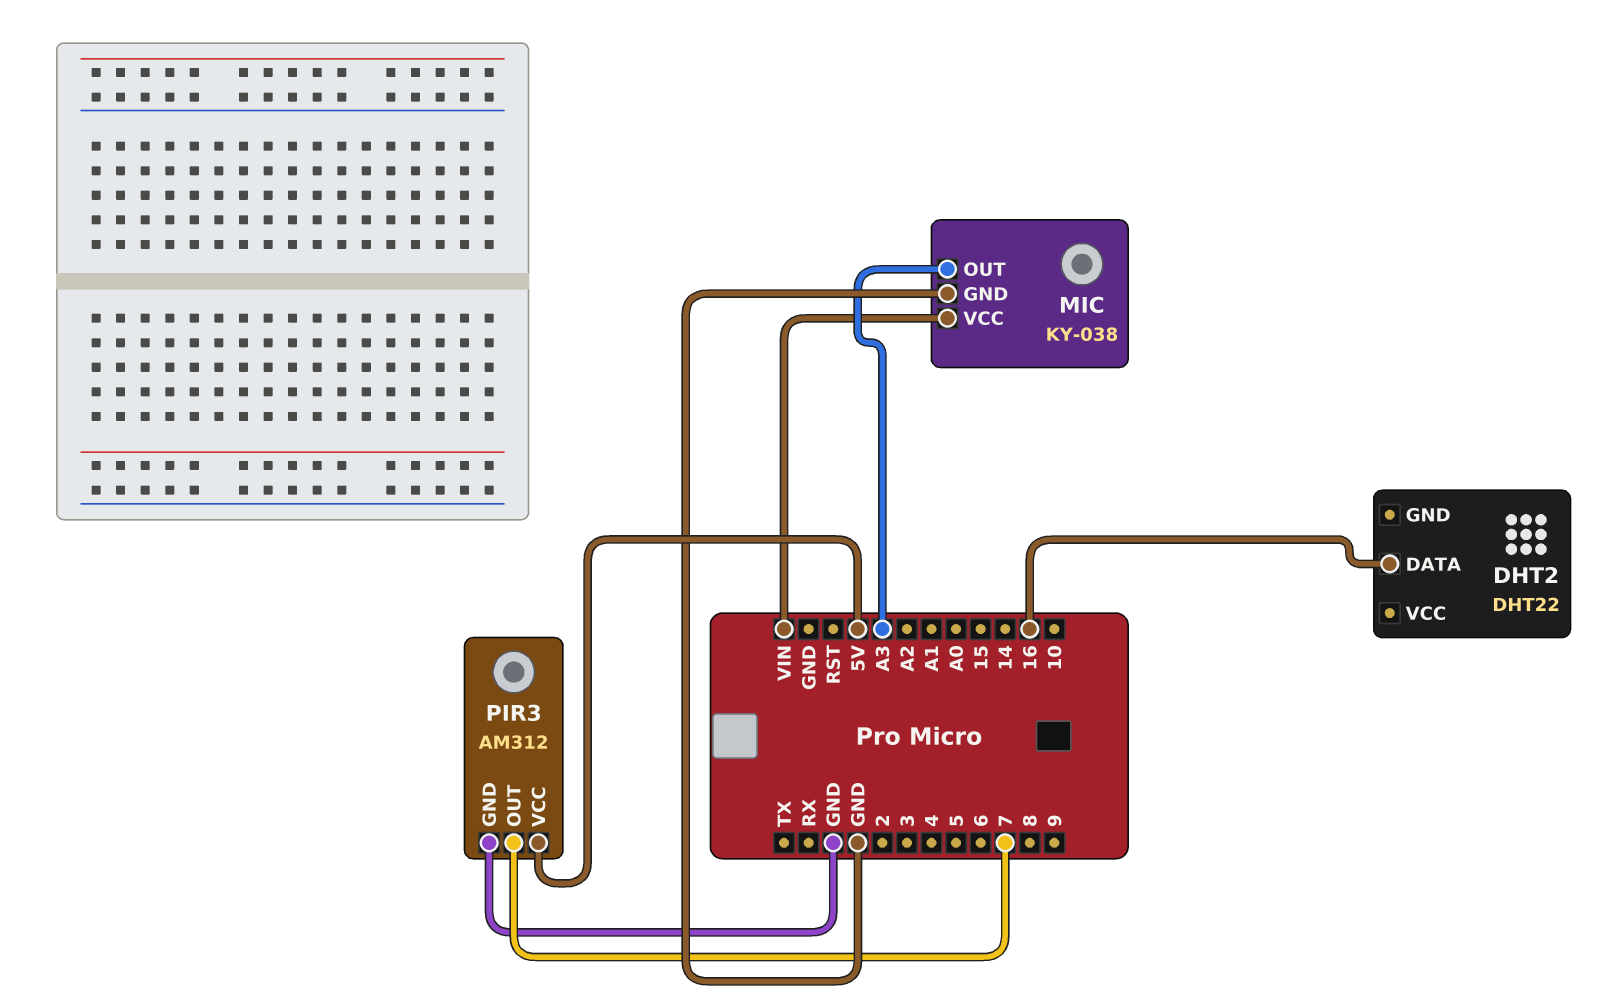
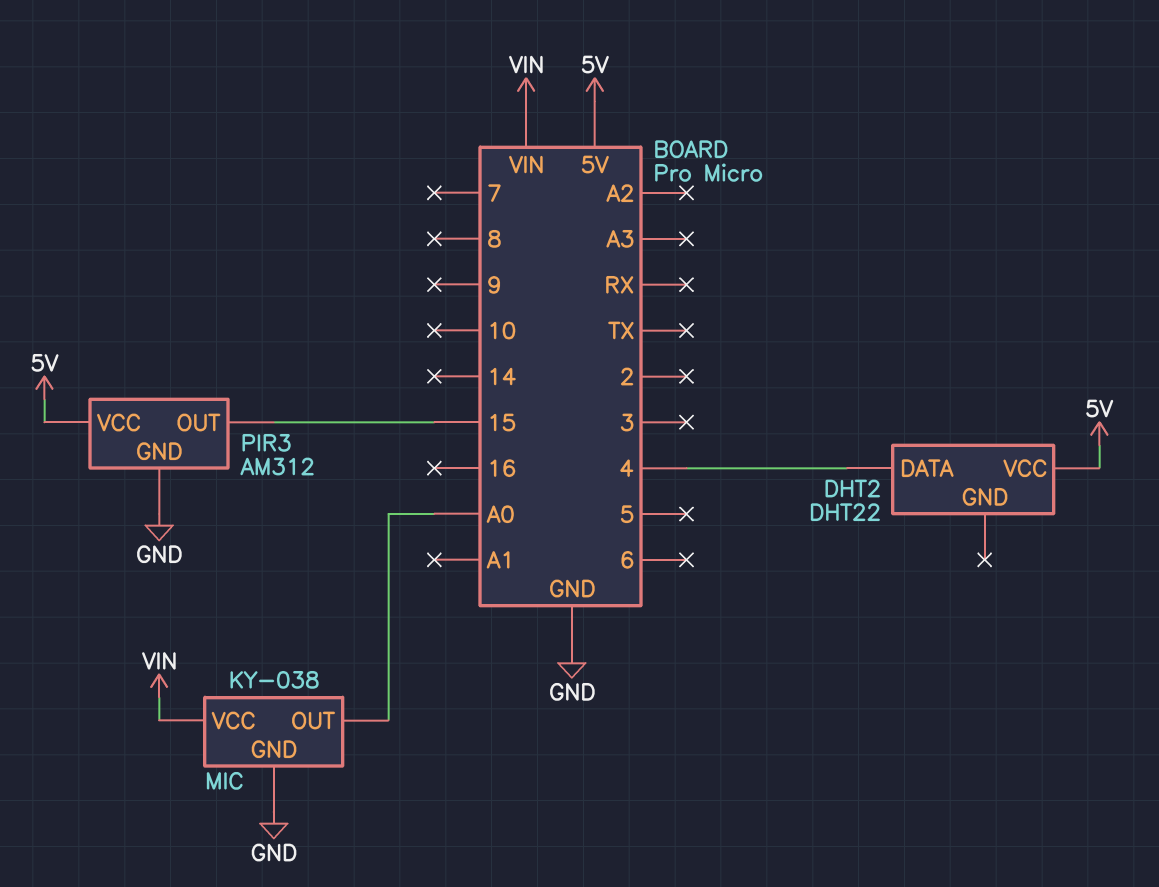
DHT2 pin DATA: 16 -> 4
DHT2 pin VCC: none -> 5V
MIC pin OUT: A3 -> A0
PIR3 pin OUT: 7 -> 15

